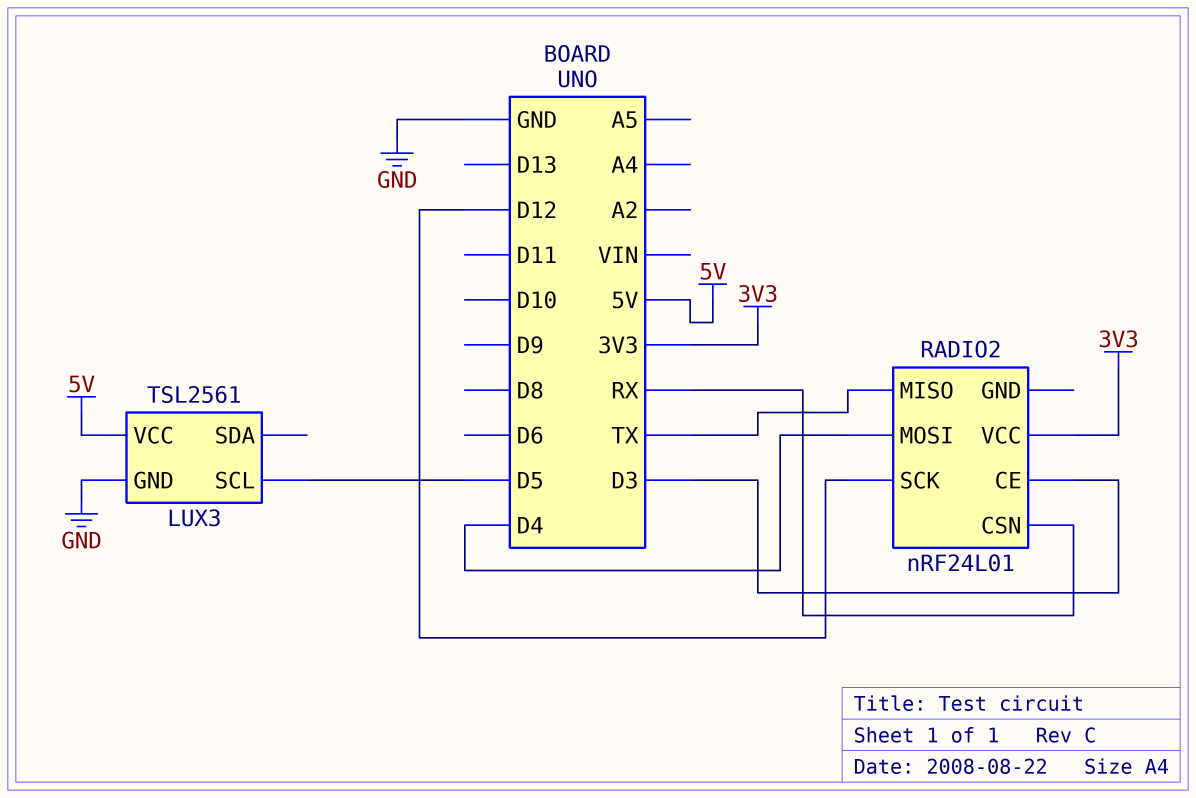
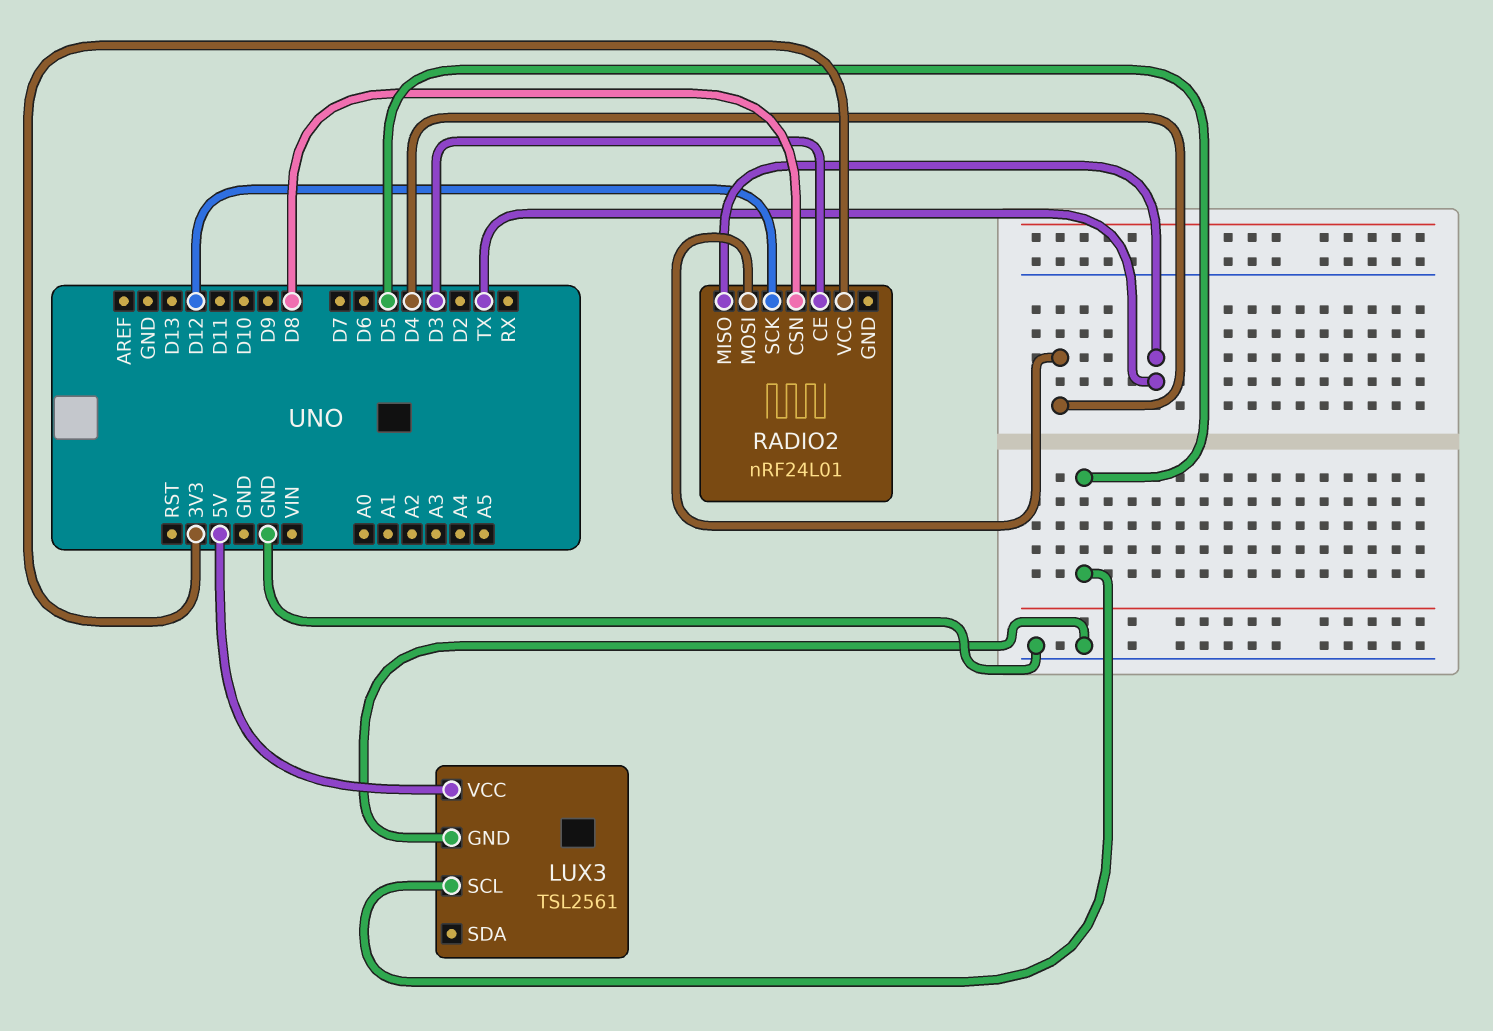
RADIO2 pin CSN: RX -> D8

